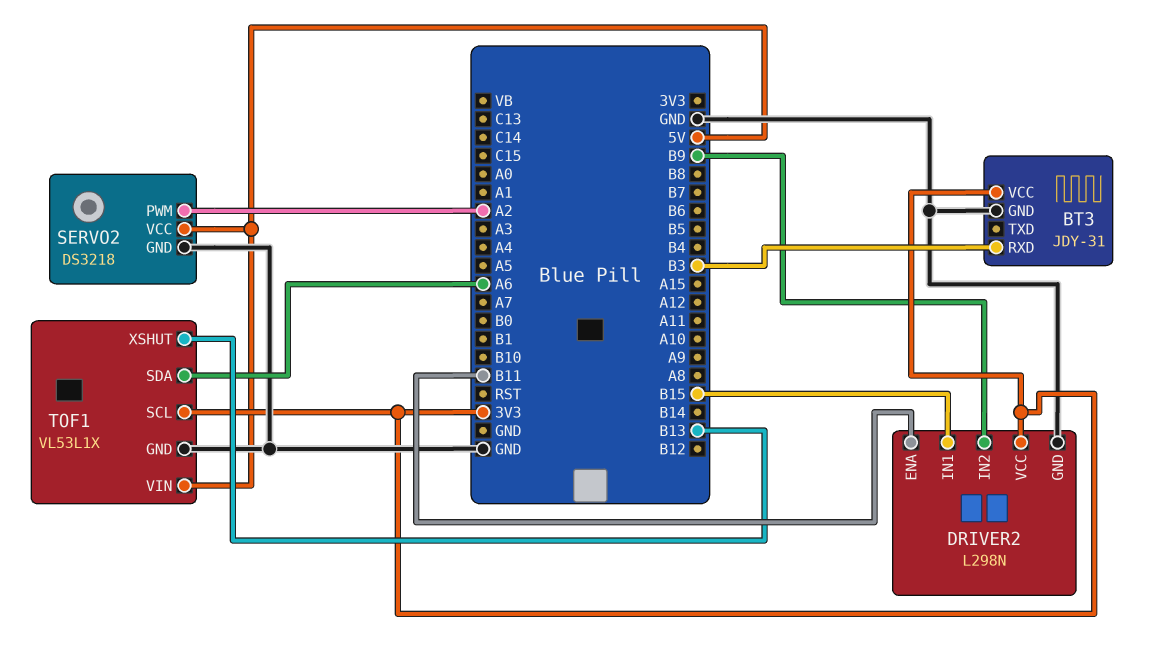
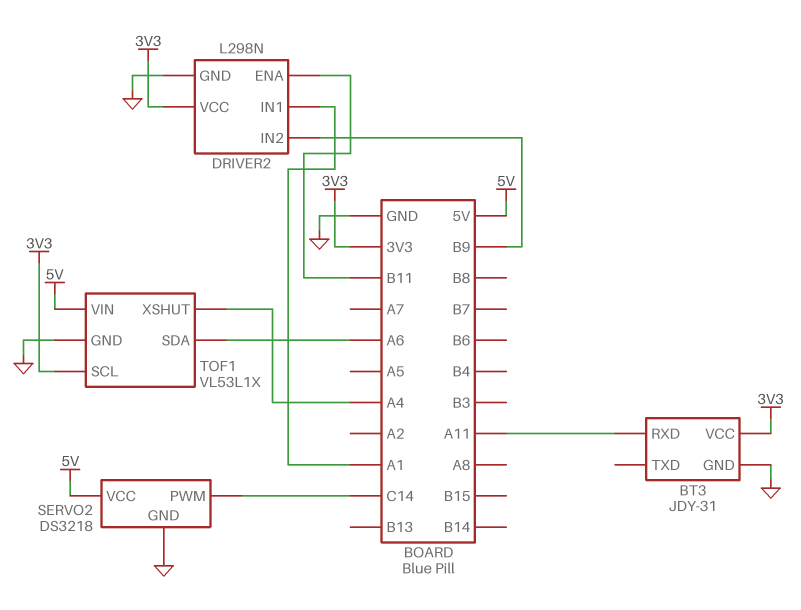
BT3 pin RXD: B3 -> A11
DRIVER2 pin IN1: B15 -> A1
SERVO2 pin PWM: A2 -> C14
TOF1 pin XSHUT: B13 -> A4

